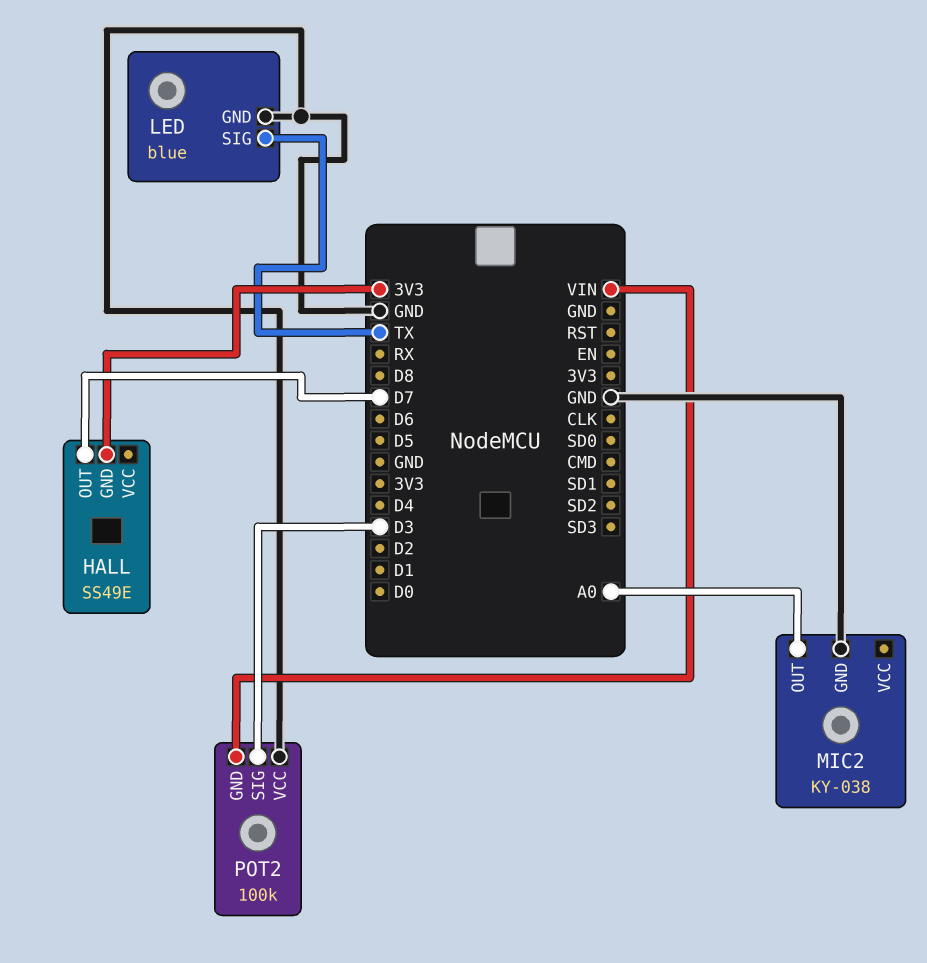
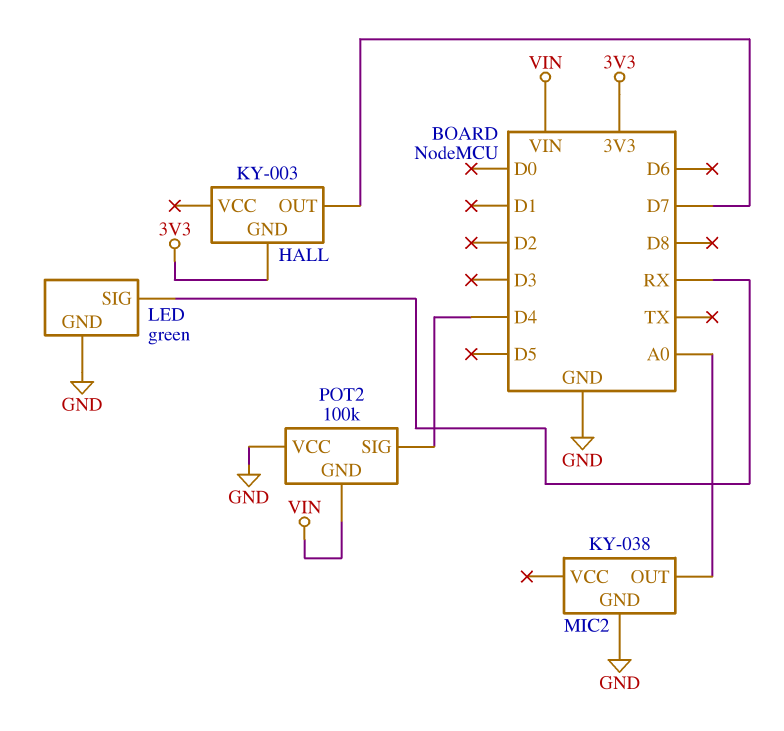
HALL: SS49E -> KY-003
LED: blue -> green
LED pin SIG: TX -> RX
POT2 pin SIG: D3 -> D4

